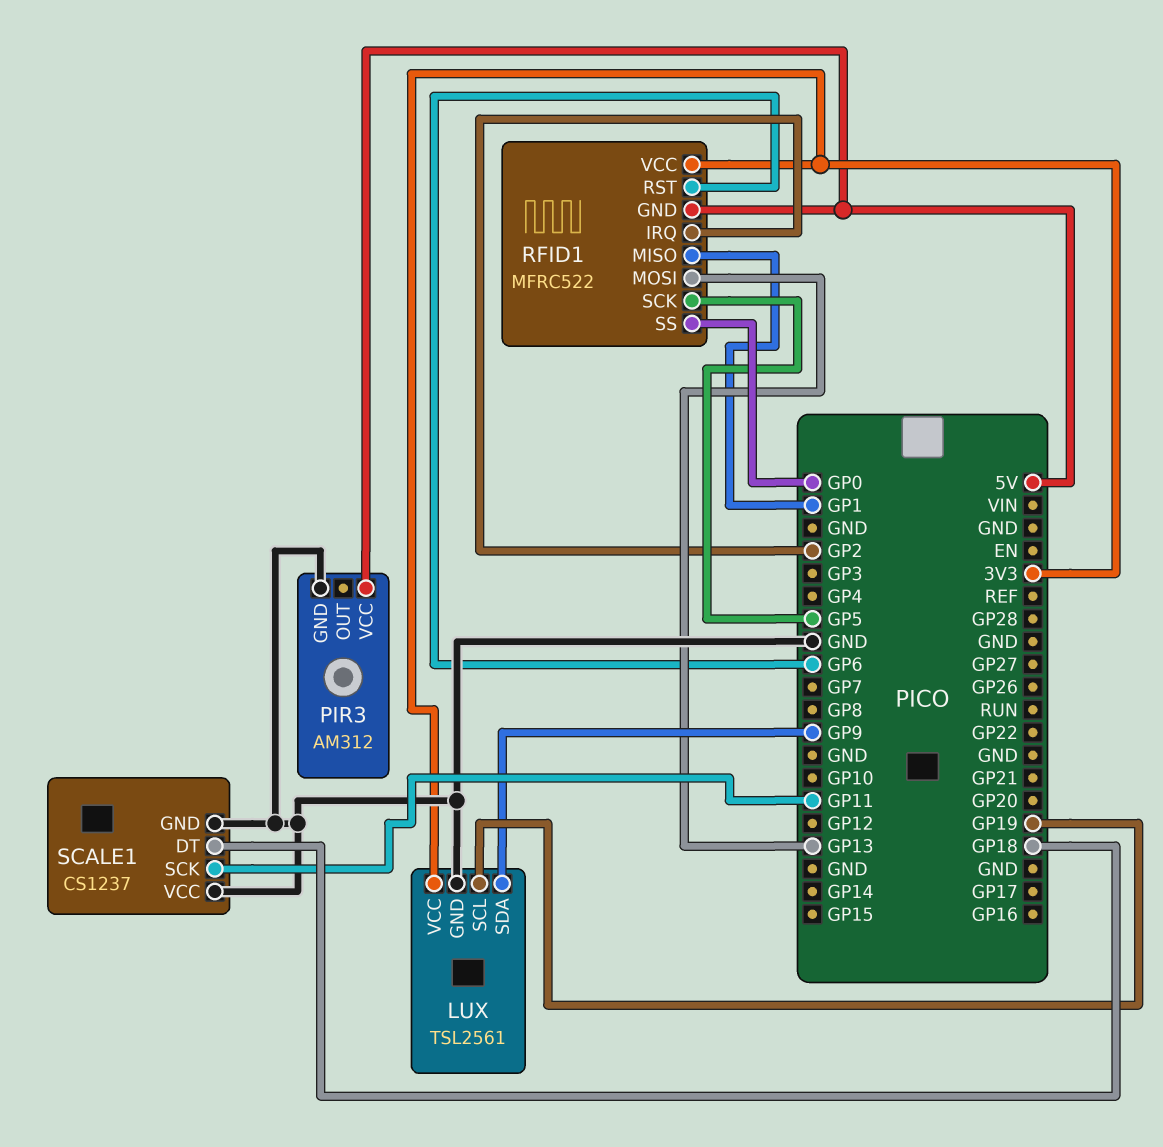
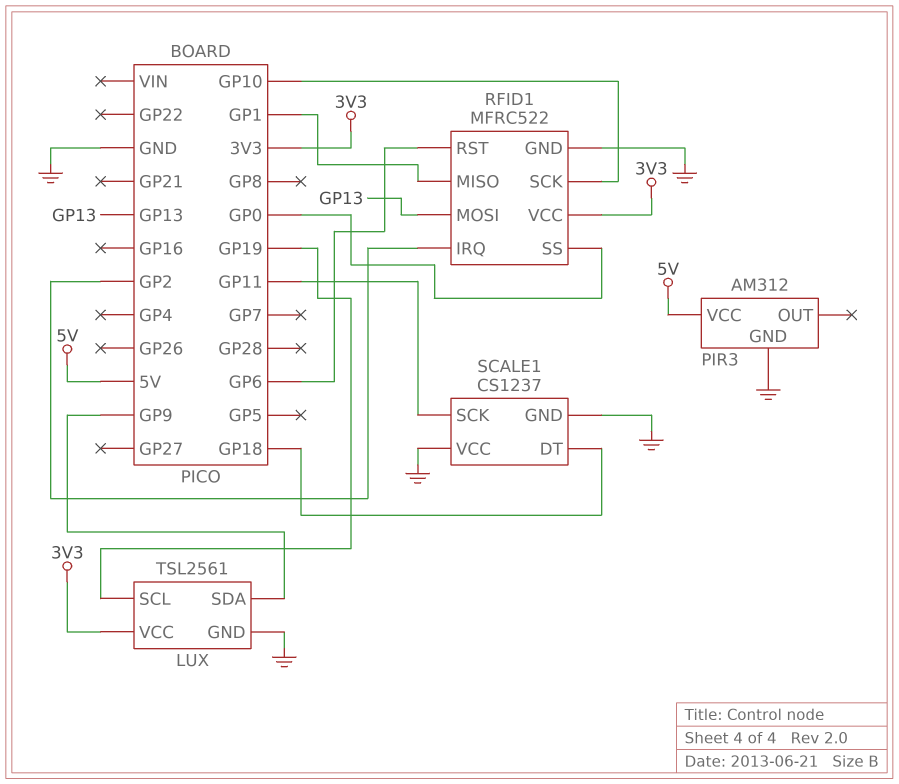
RFID1 pin GND: 5V -> GND
RFID1 pin SCK: GP5 -> GP10

